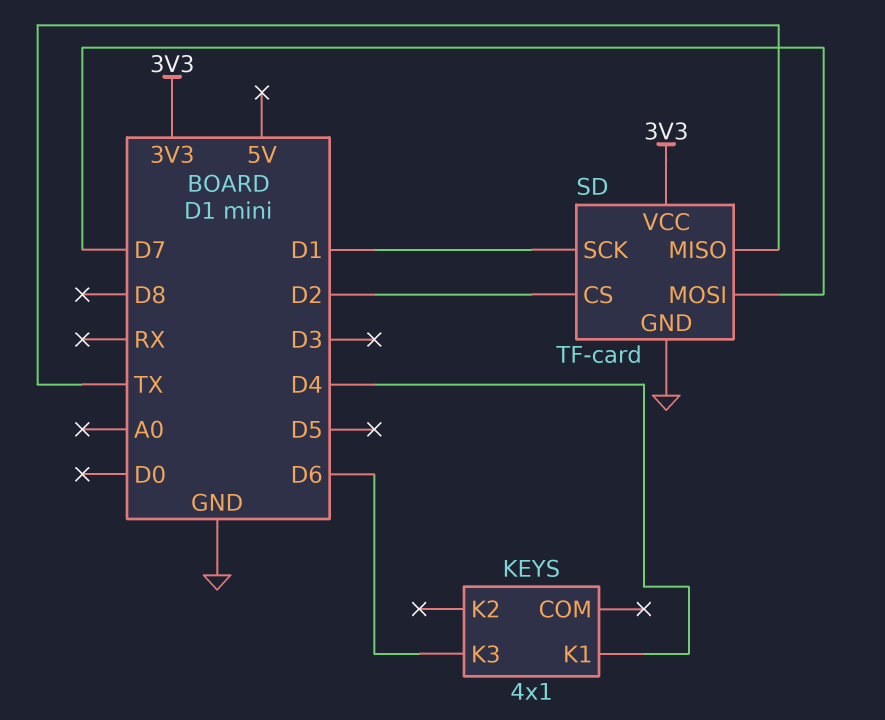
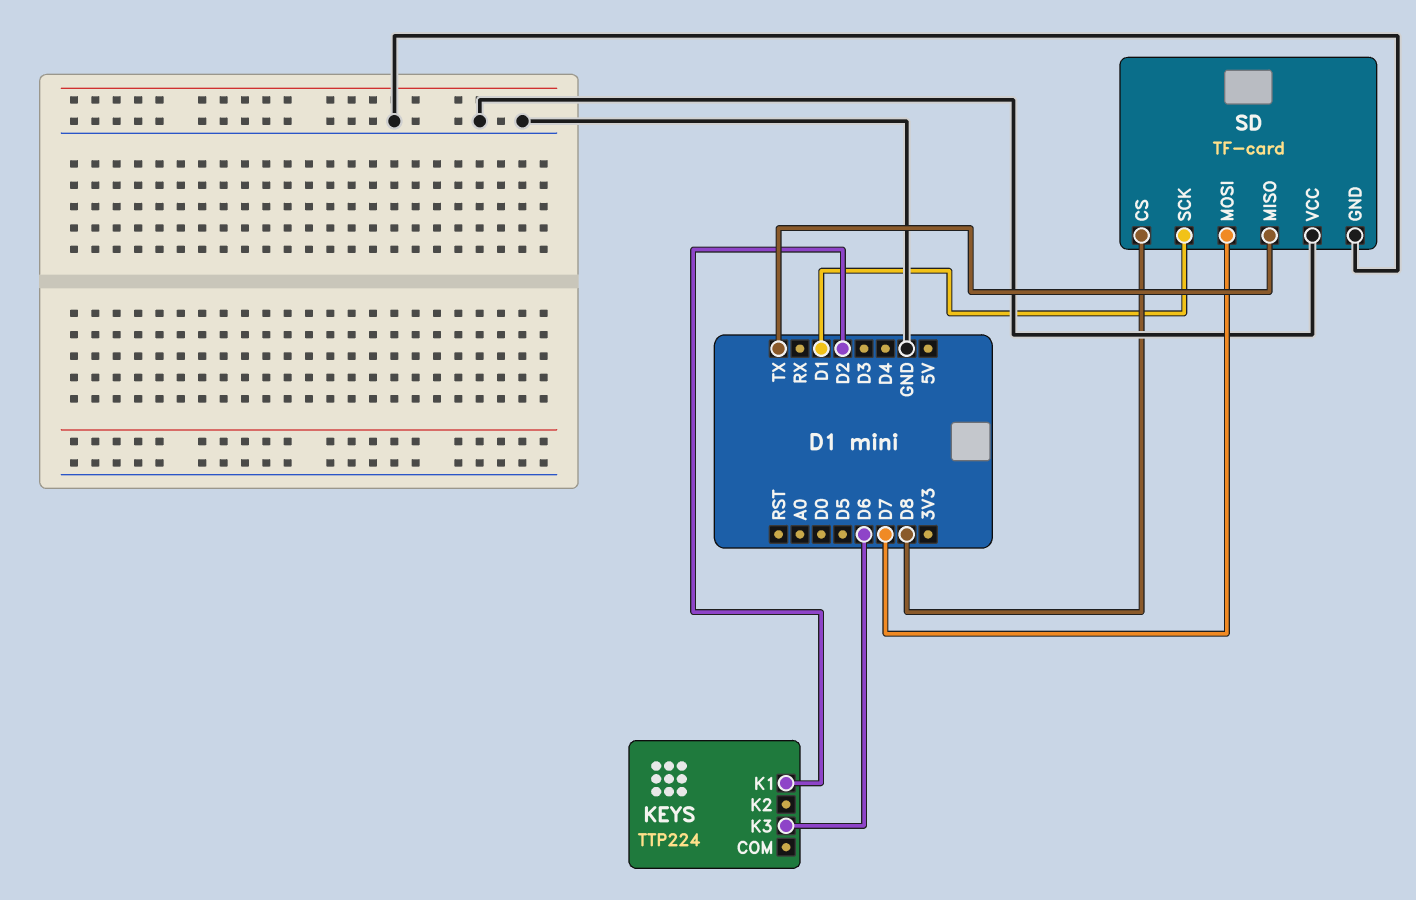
KEYS: 4x1 -> TTP224
KEYS pin K1: D4 -> D2
SD pin CS: D2 -> D8
SD pin VCC: 3V3 -> GND

